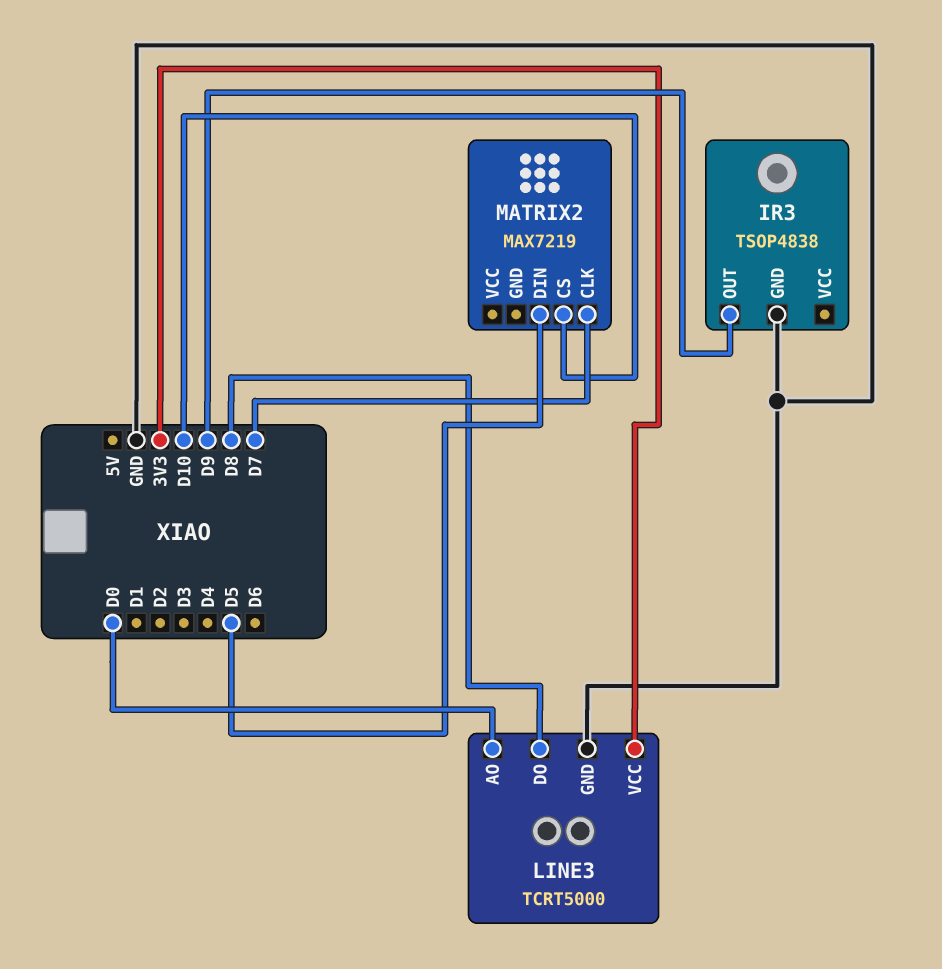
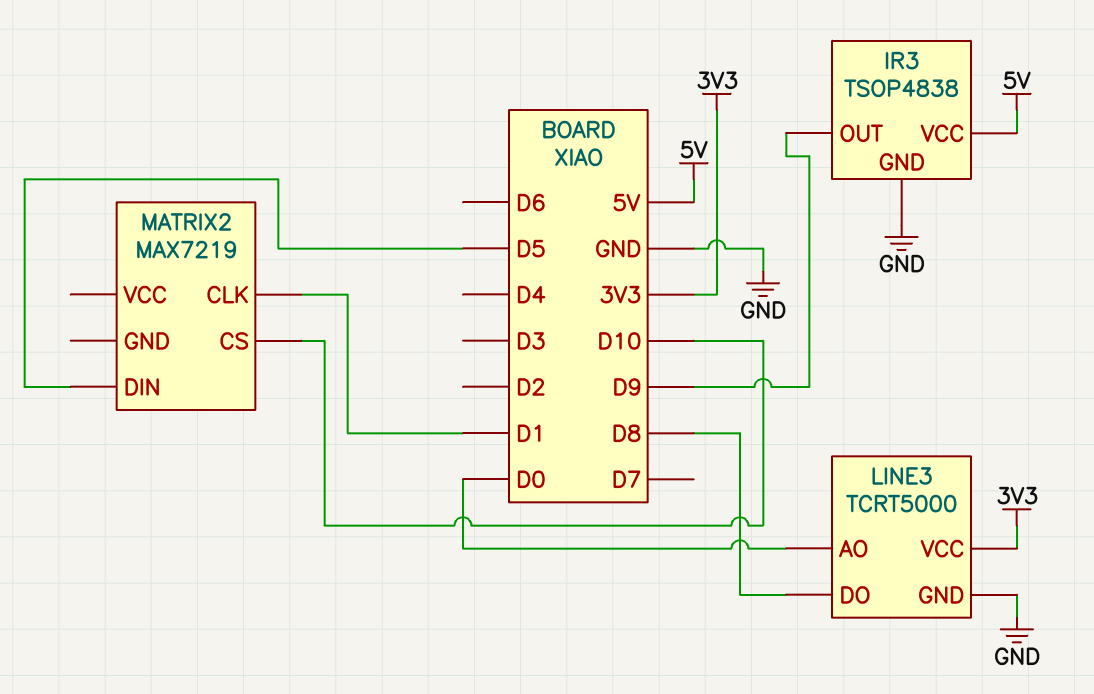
IR3 pin VCC: none -> 5V
MATRIX2 pin CLK: D7 -> D1

